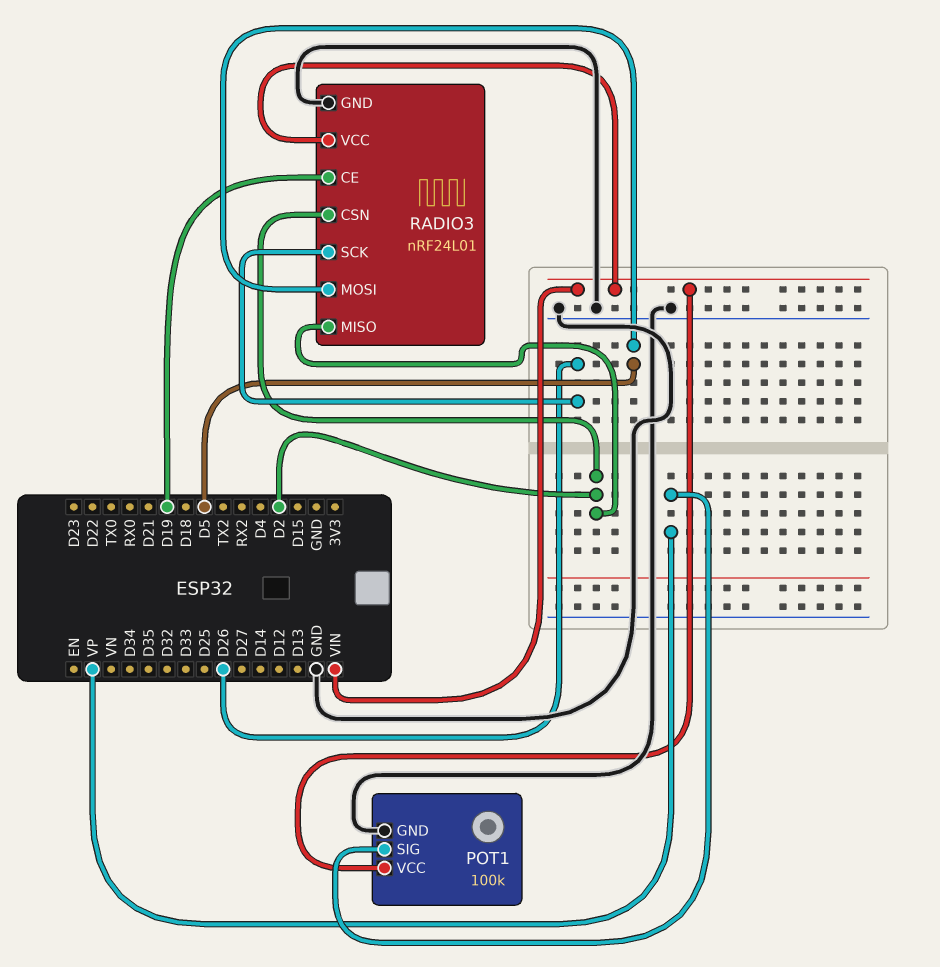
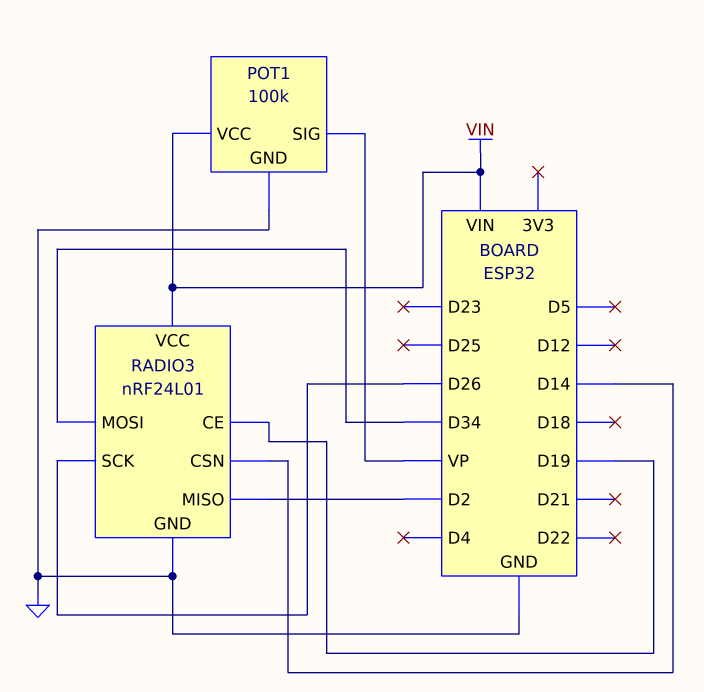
RADIO3 pin CSN: D2 -> D14
RADIO3 pin MOSI: D5 -> D34

